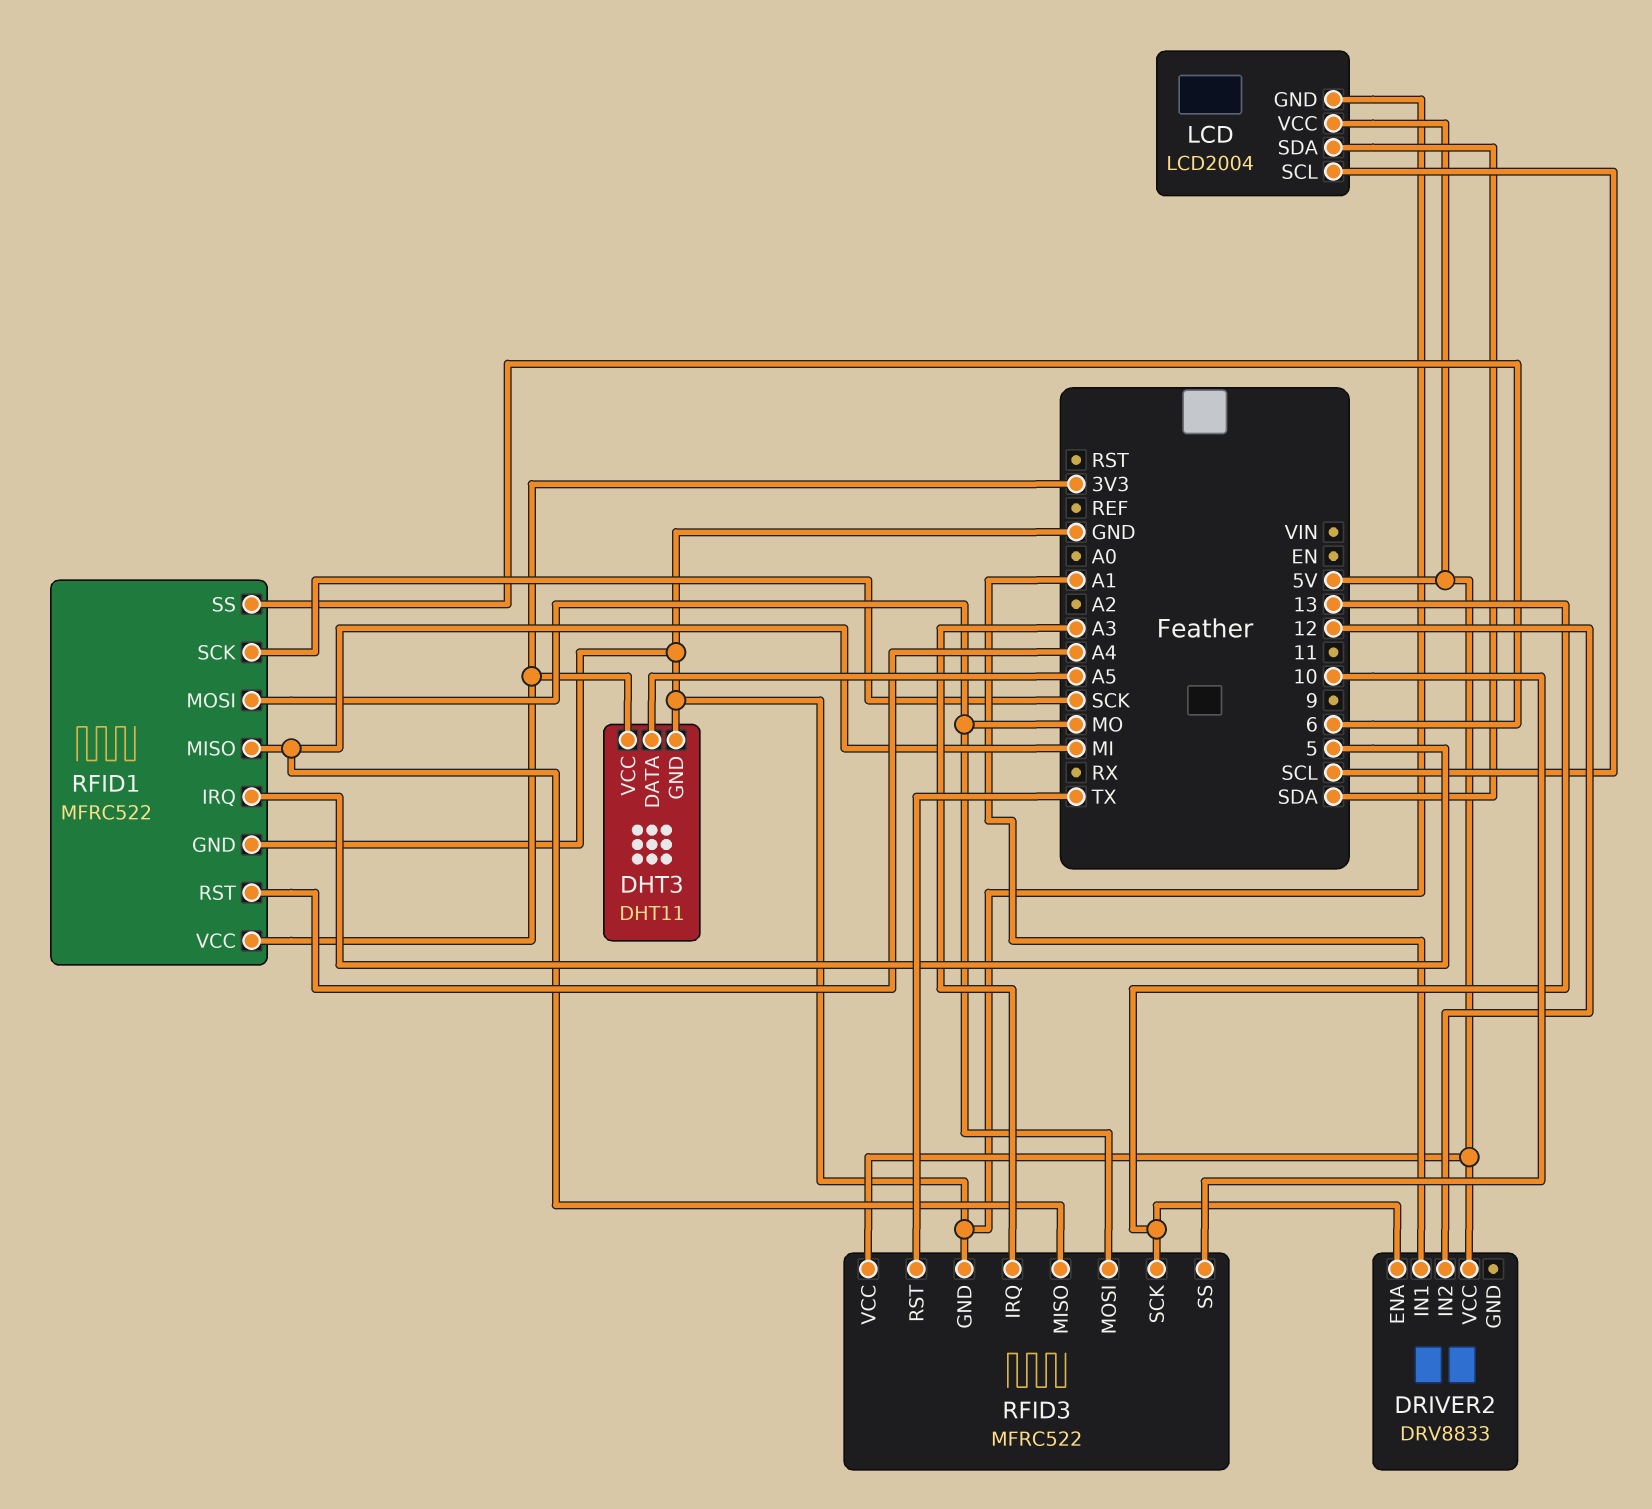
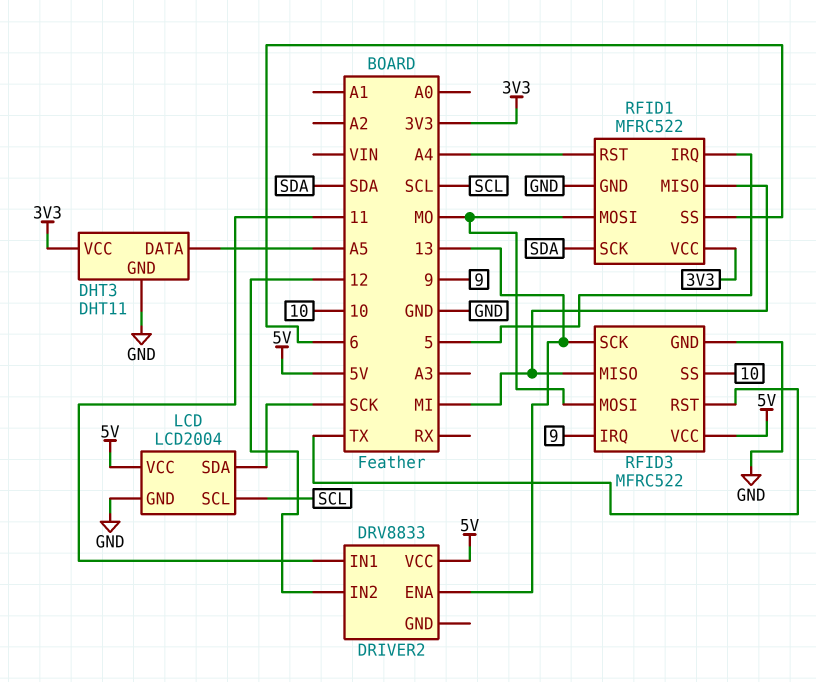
DRIVER2 pin IN1: A1 -> 11
LCD pin SDA: SDA -> SCK
RFID1 pin SCK: SCK -> SDA
RFID3 pin IRQ: A3 -> 9

